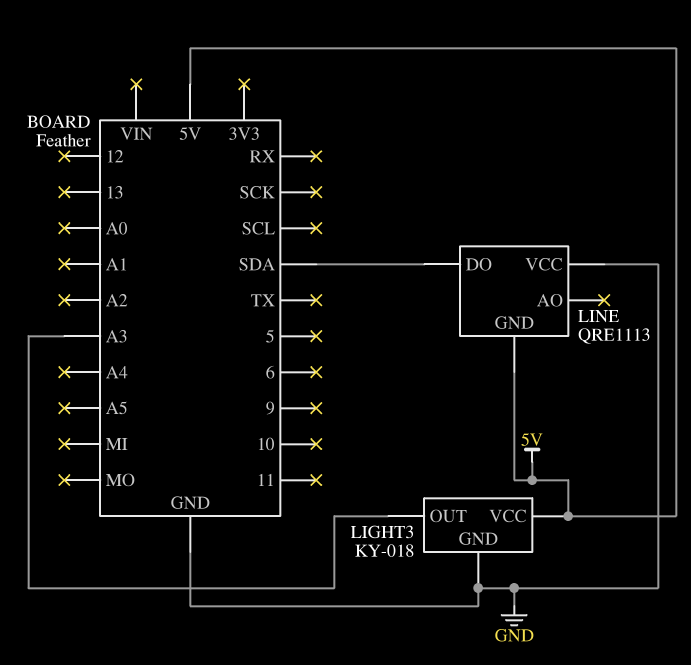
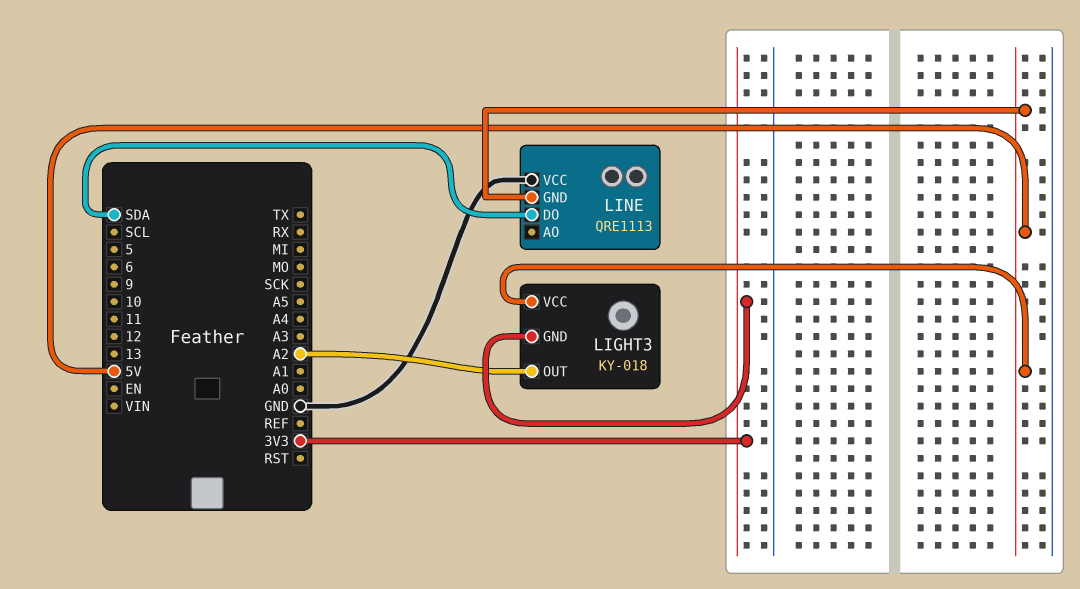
LIGHT3 pin GND: GND -> 3V3
LIGHT3 pin OUT: A3 -> A2

